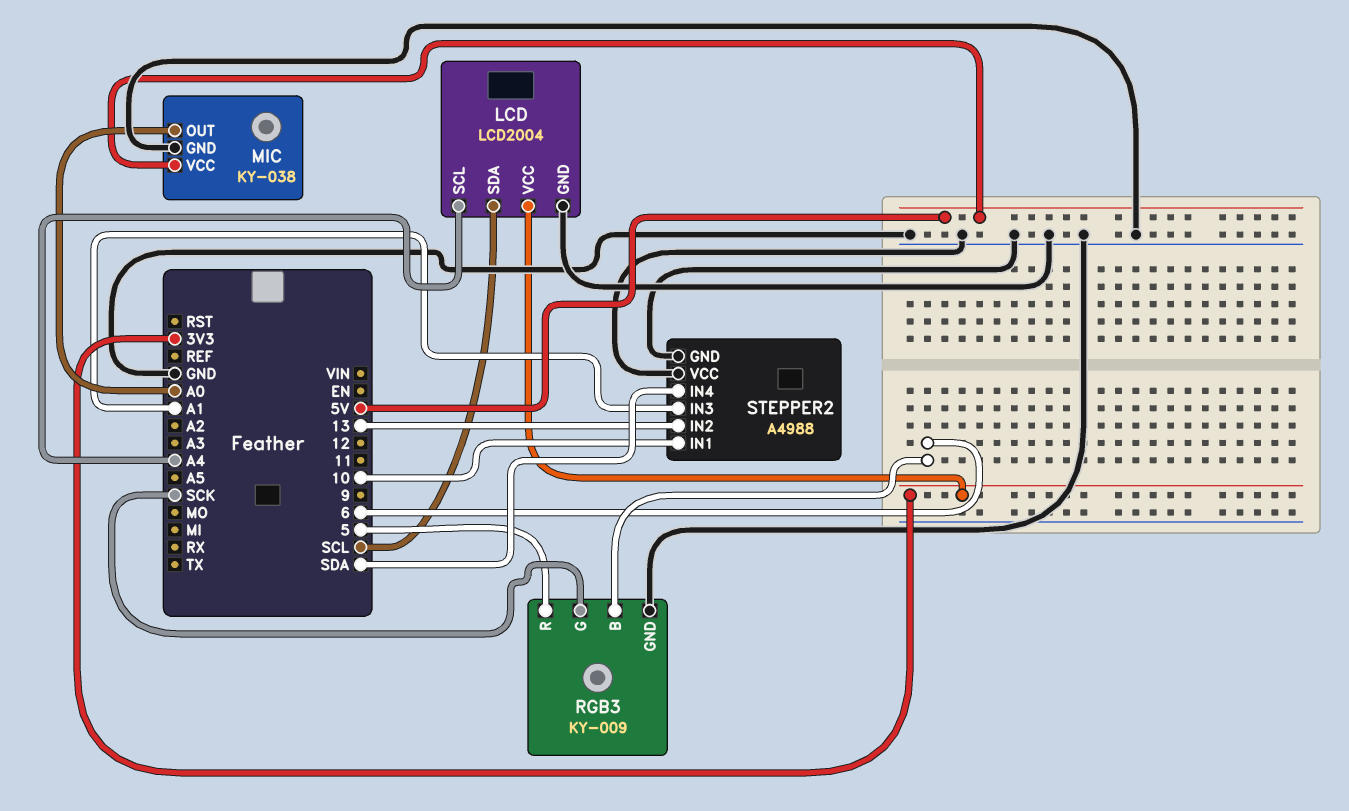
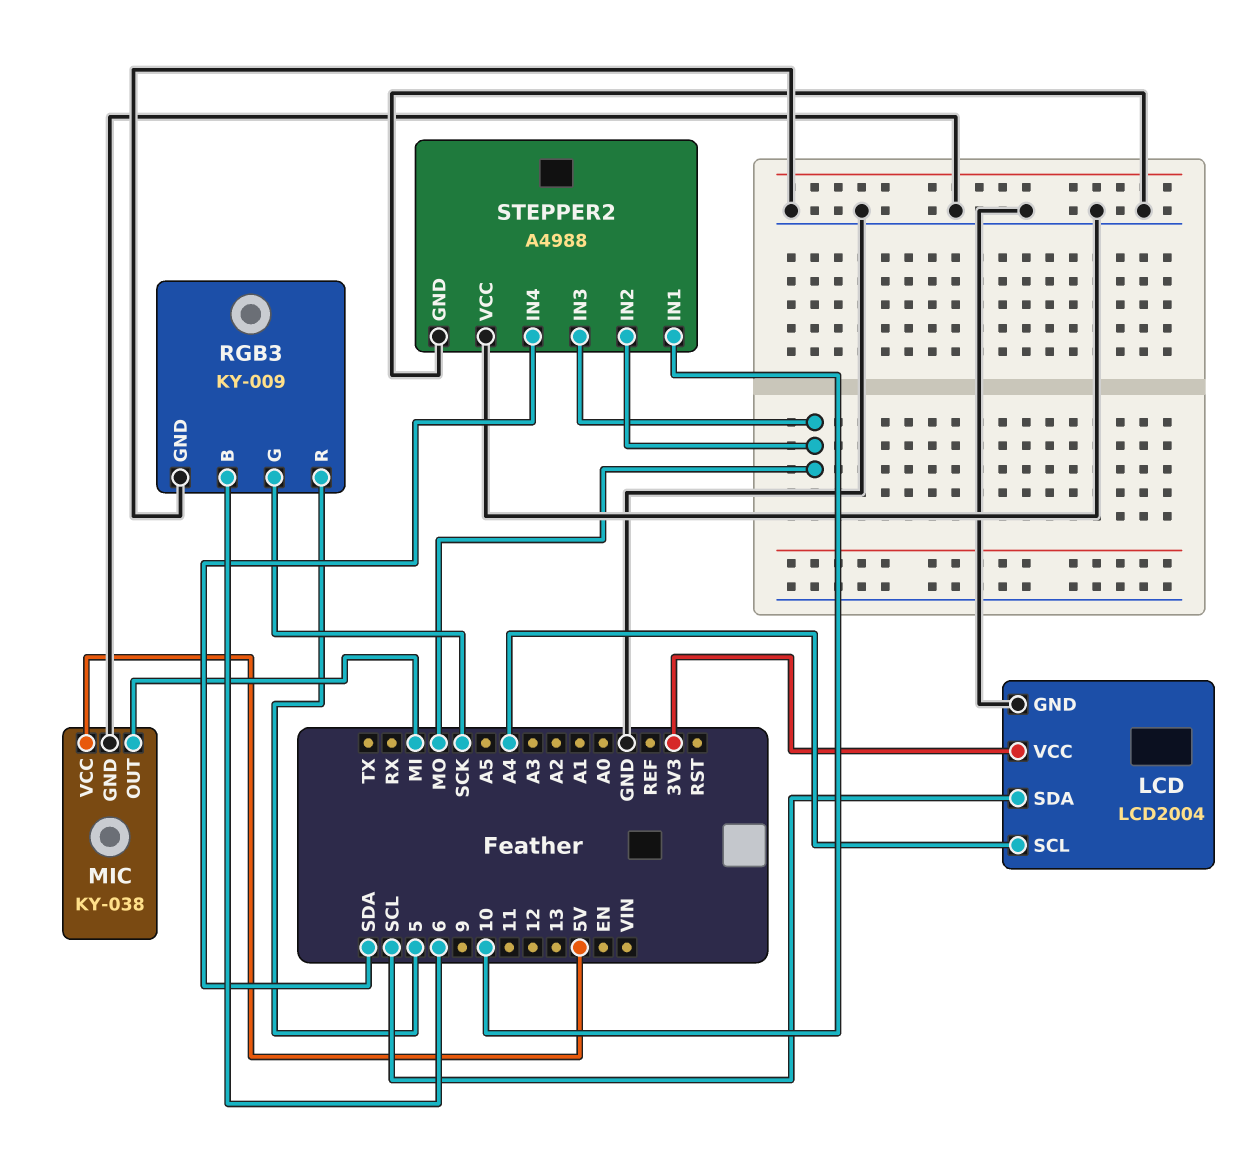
MIC pin OUT: A0 -> MI
STEPPER2 pin IN2: 13 -> MO
STEPPER2 pin IN3: A1 -> MO

